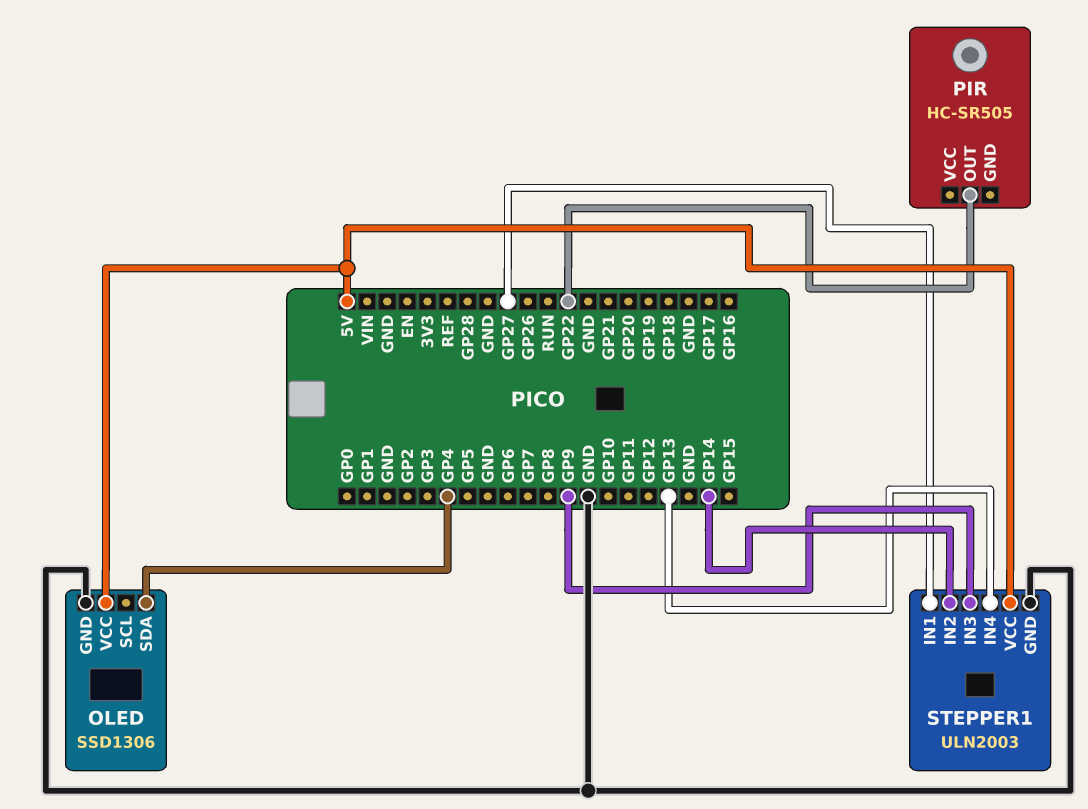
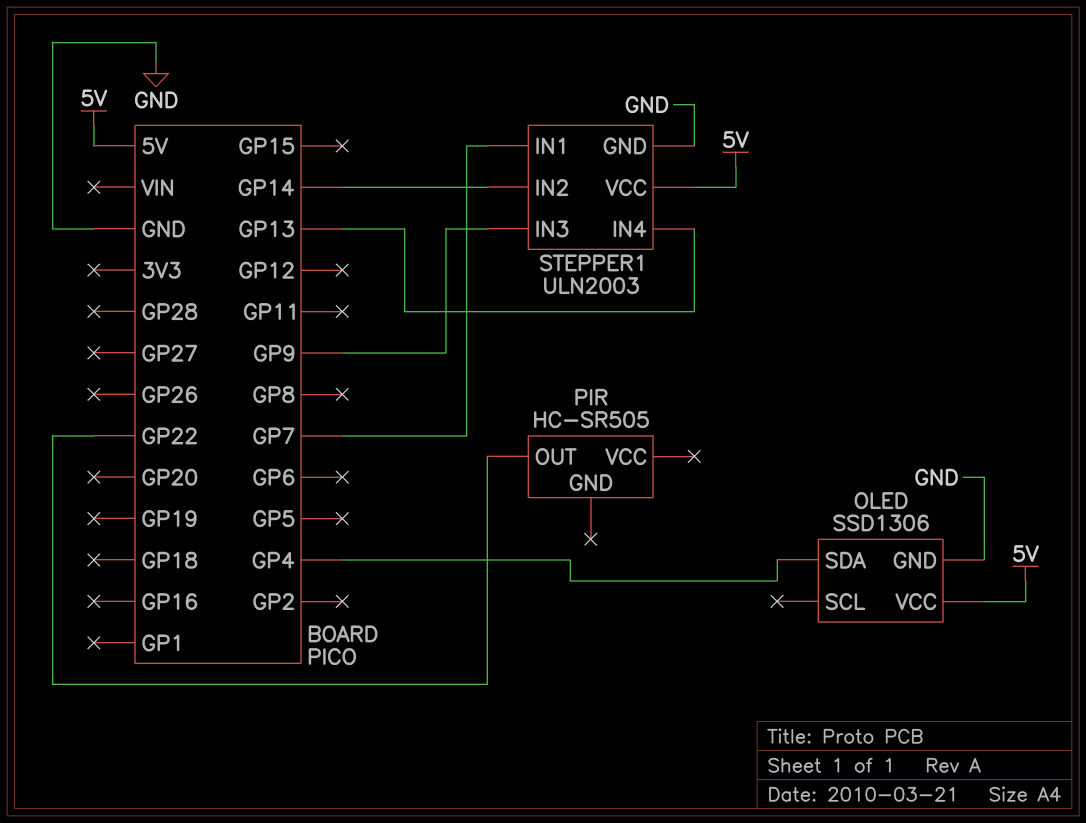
STEPPER1 pin IN1: GP27 -> GP7

